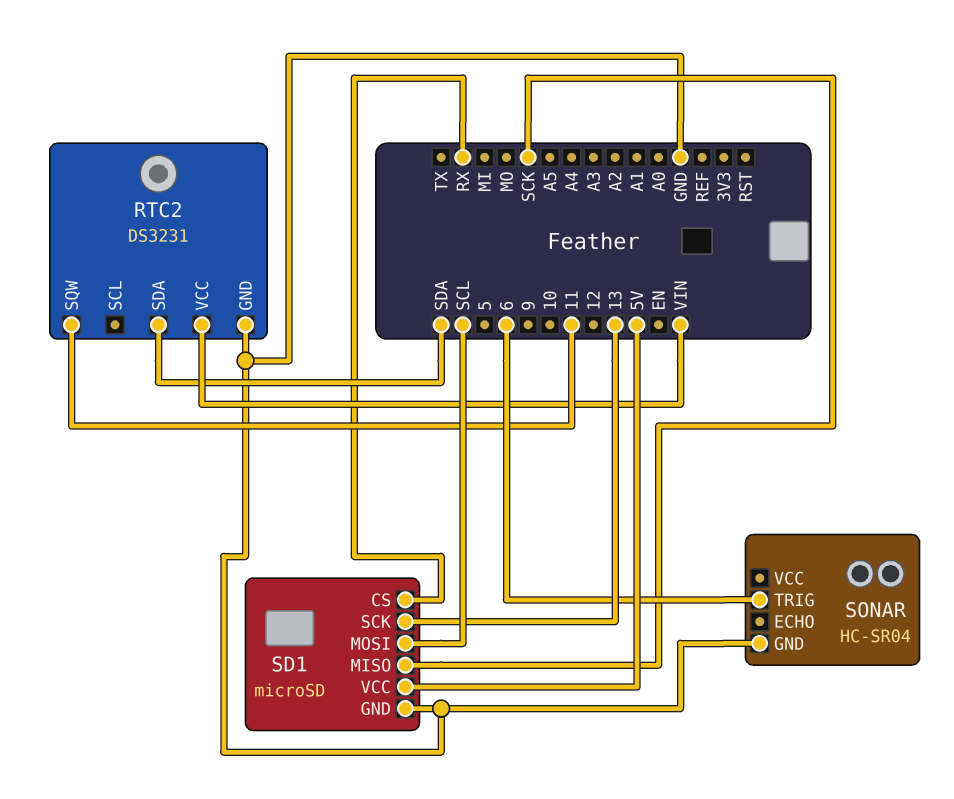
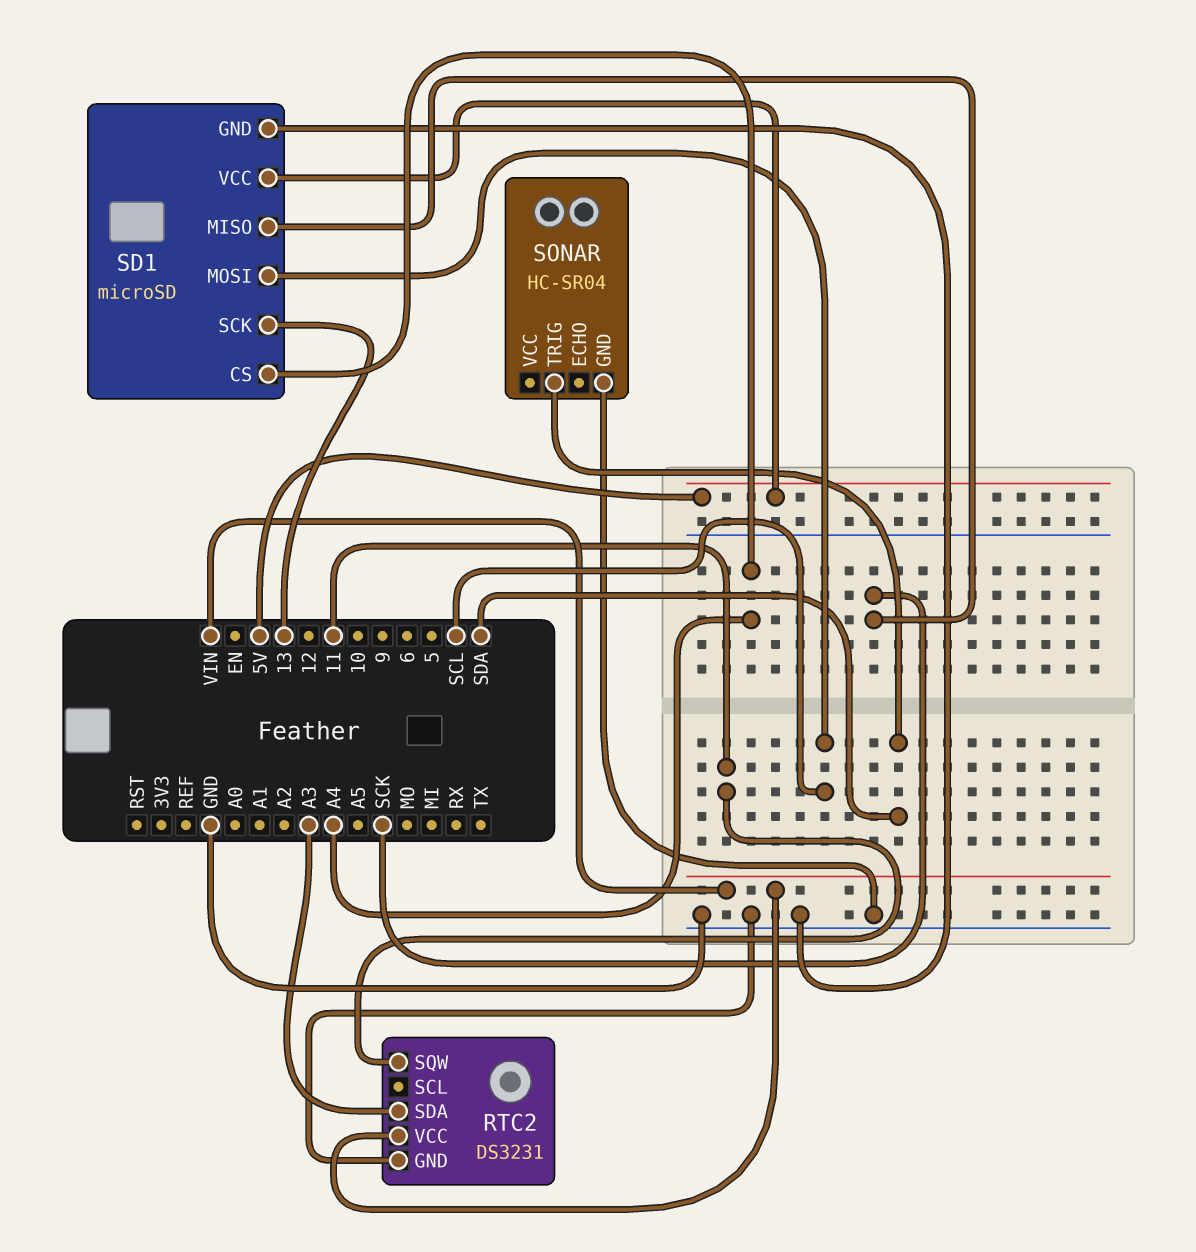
RTC2 pin SDA: SDA -> A3
SD1 pin CS: RX -> A4
SONAR pin TRIG: 6 -> SDA

